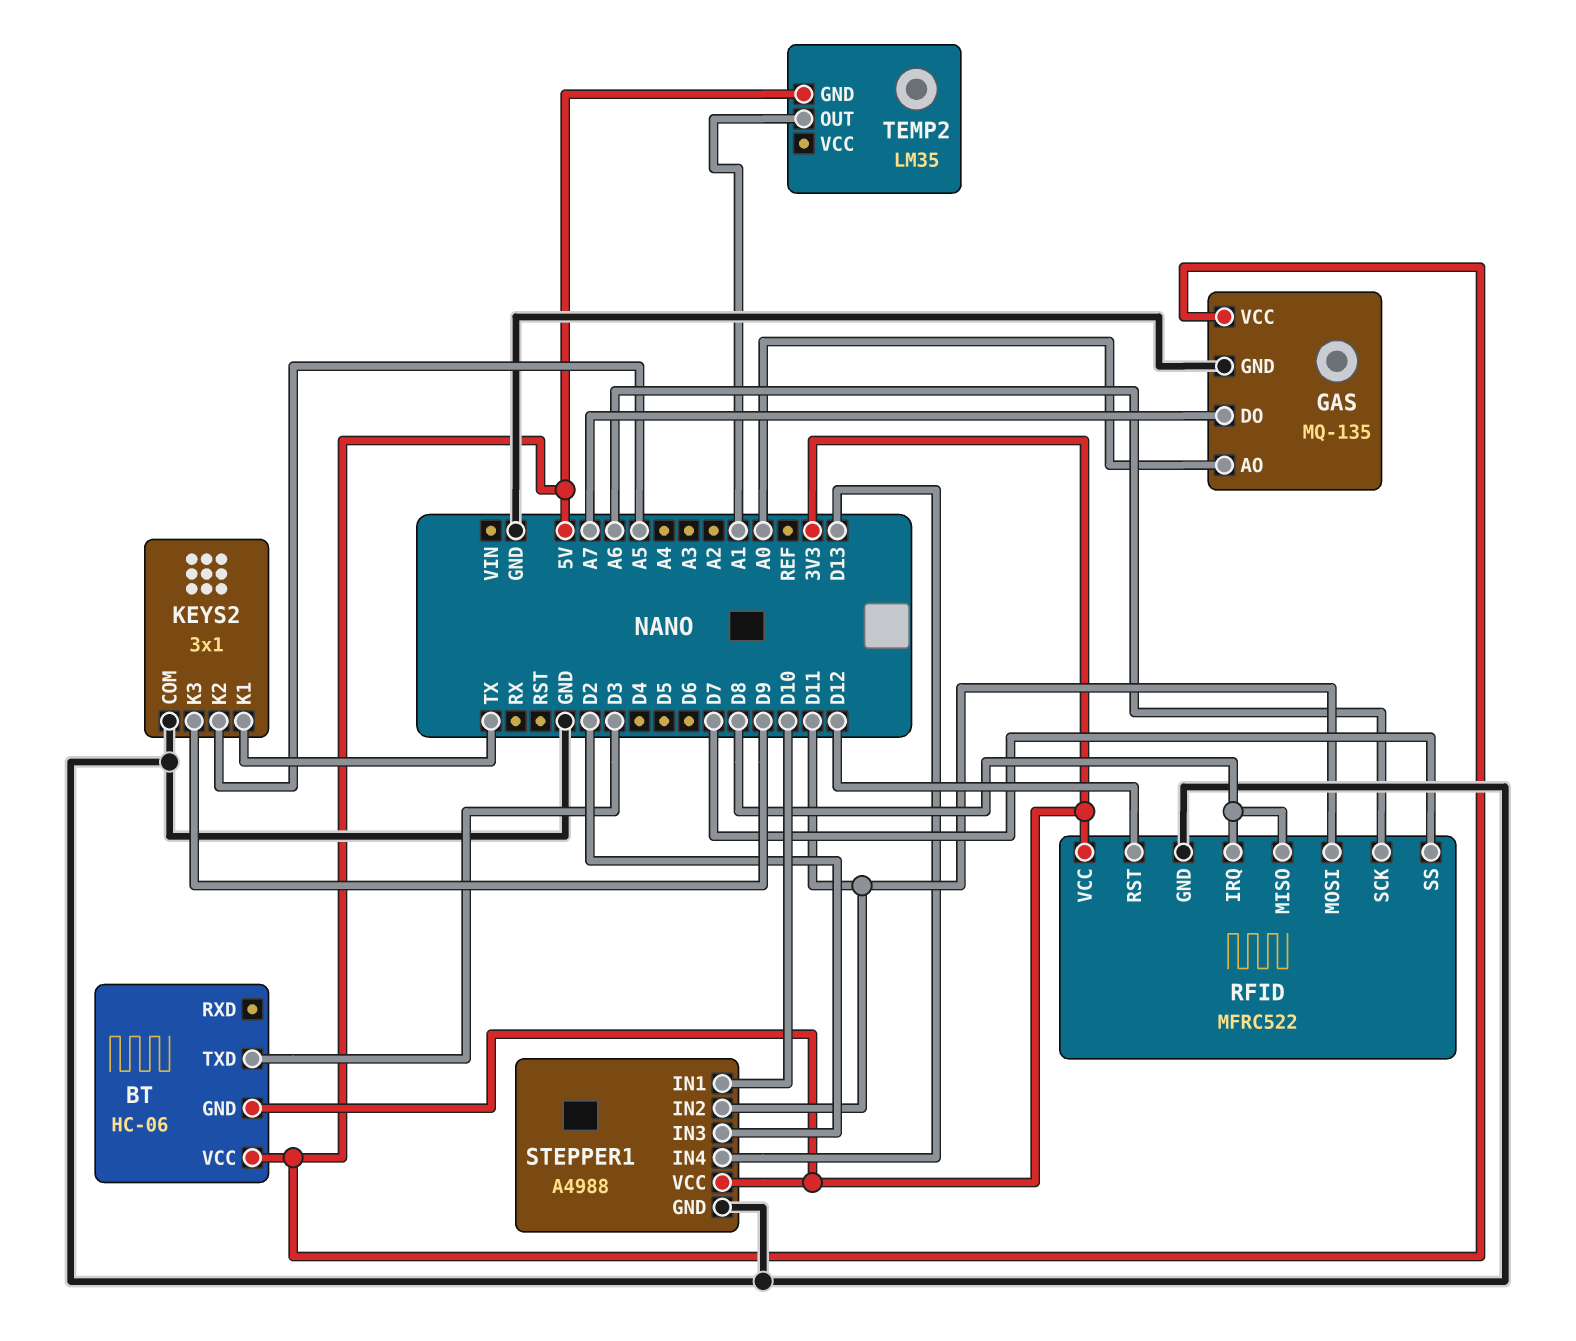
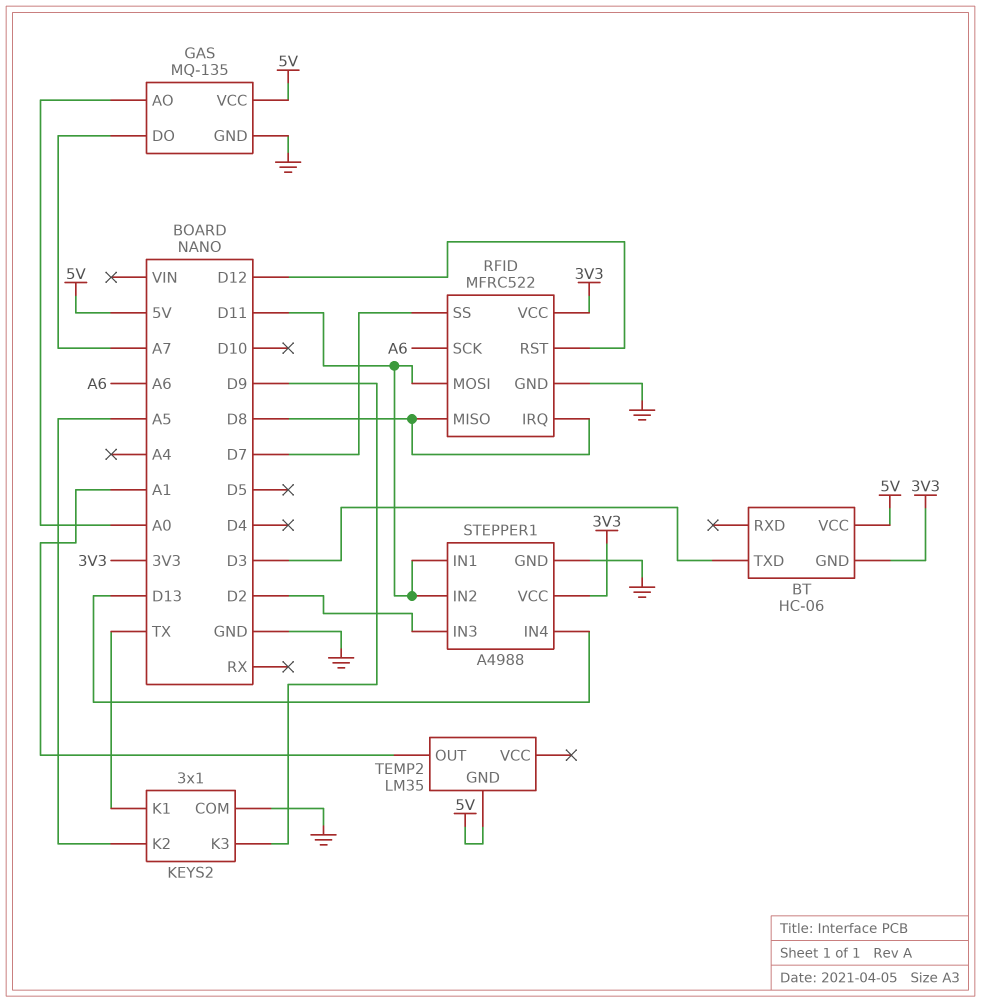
STEPPER1 pin IN1: D10 -> D11

